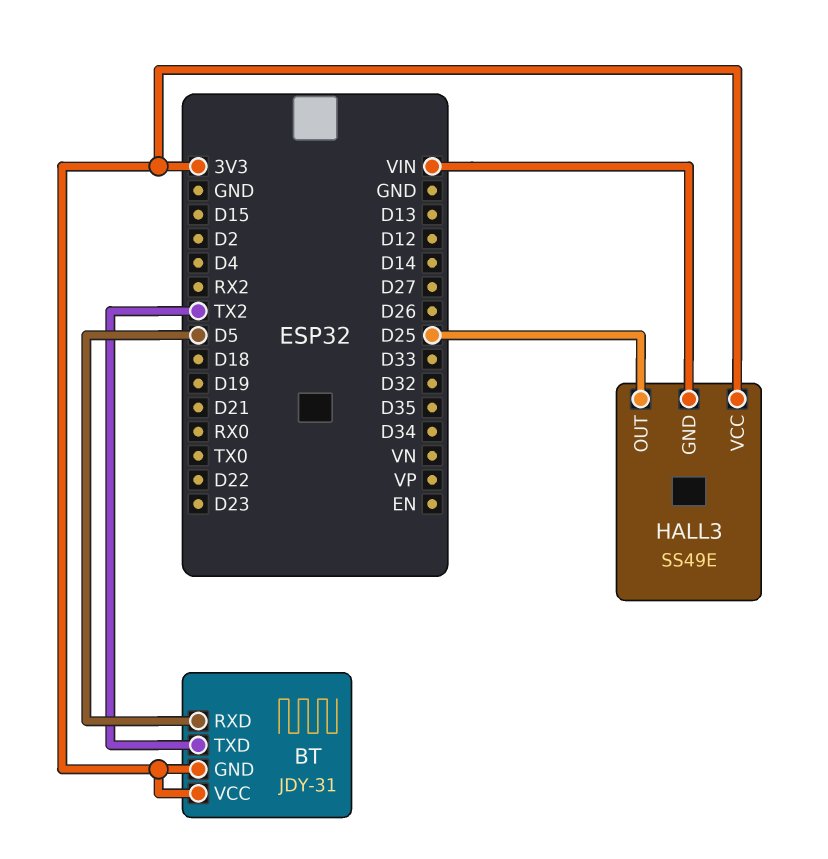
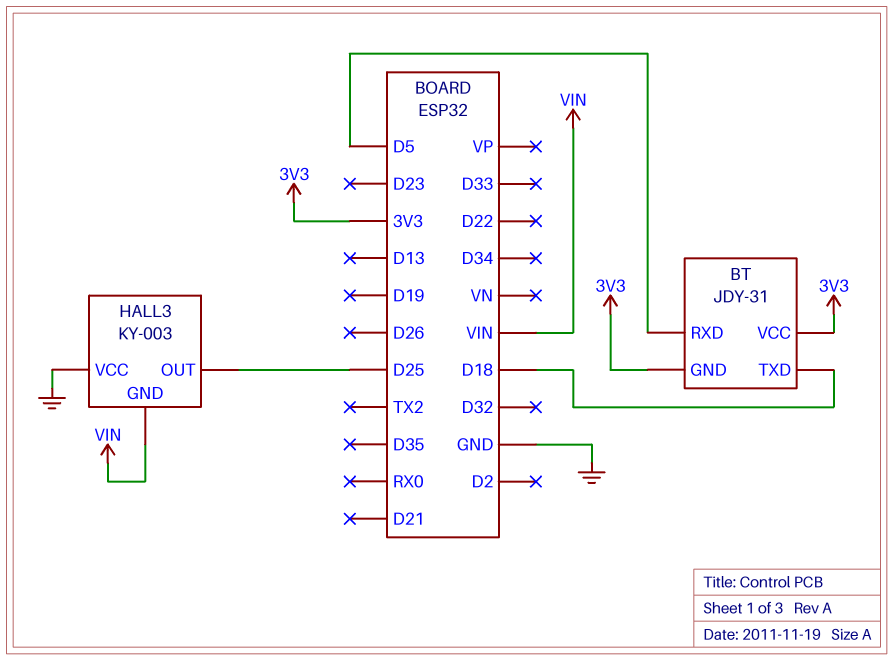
BT pin TXD: TX2 -> D18
HALL3: SS49E -> KY-003
HALL3 pin VCC: 3V3 -> GND

